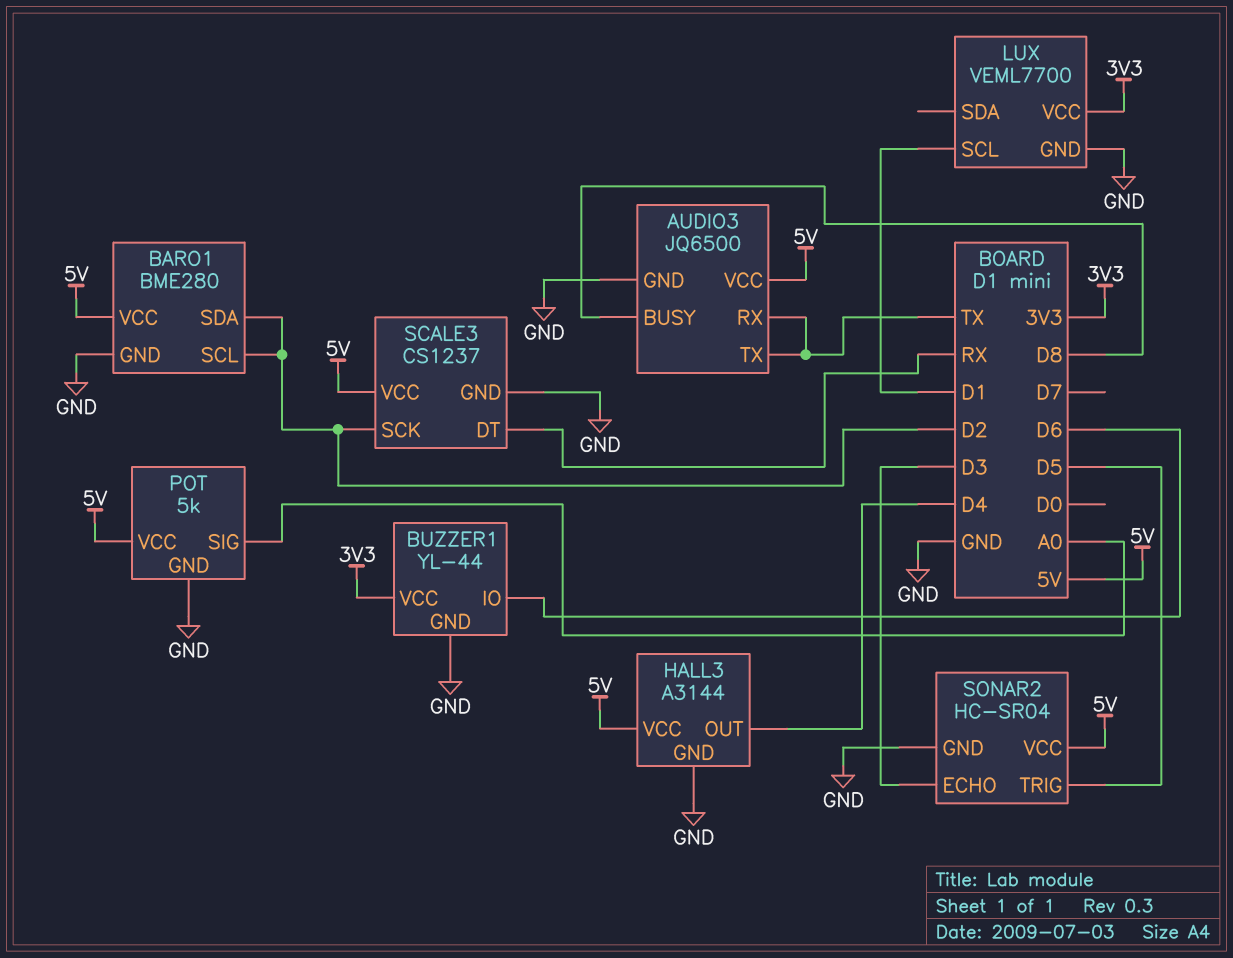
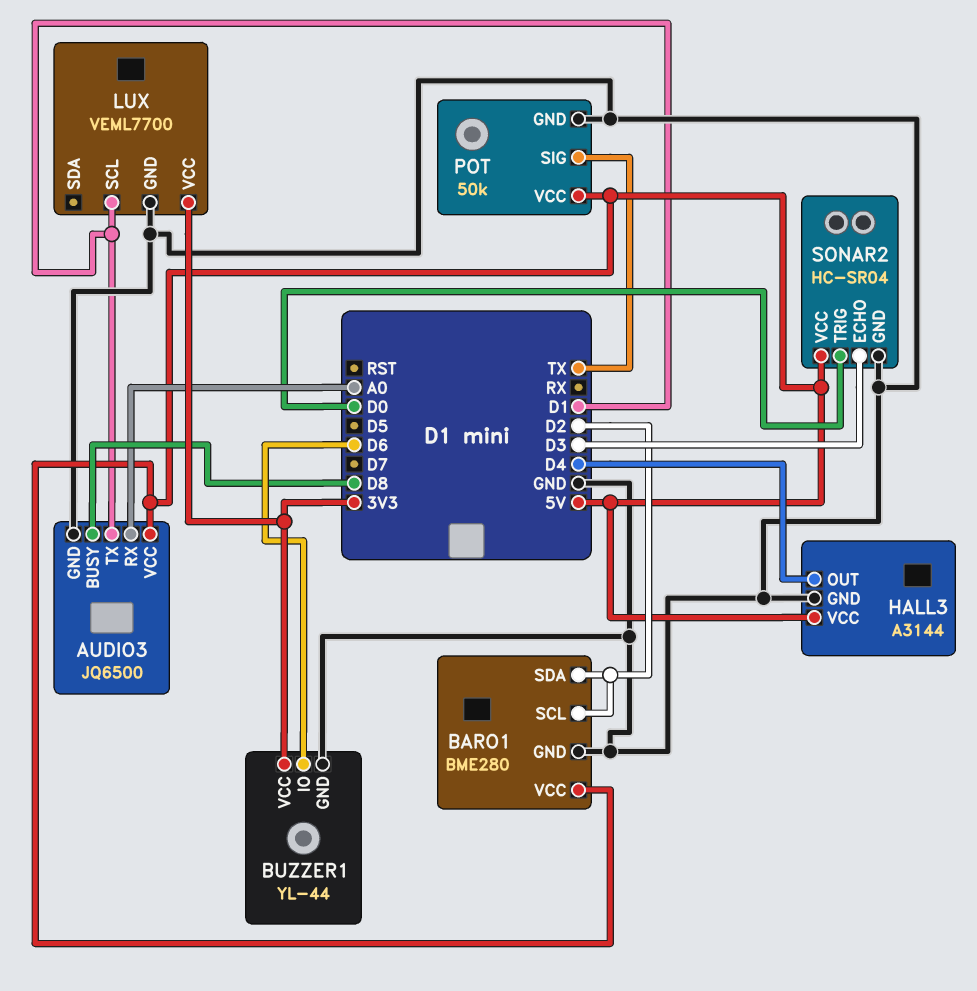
AUDIO3 pin RX: TX -> A0
AUDIO3 pin TX: TX -> D1
POT: 5k -> 50k
POT pin SIG: A0 -> TX
SCALE3: CS1237 -> none
SCALE3 pin DT: RX -> none
SCALE3 pin GND: GND -> none
SCALE3 pin SCK: D2 -> none
SCALE3 pin VCC: 5V -> none
SONAR2 pin TRIG: D5 -> D0

